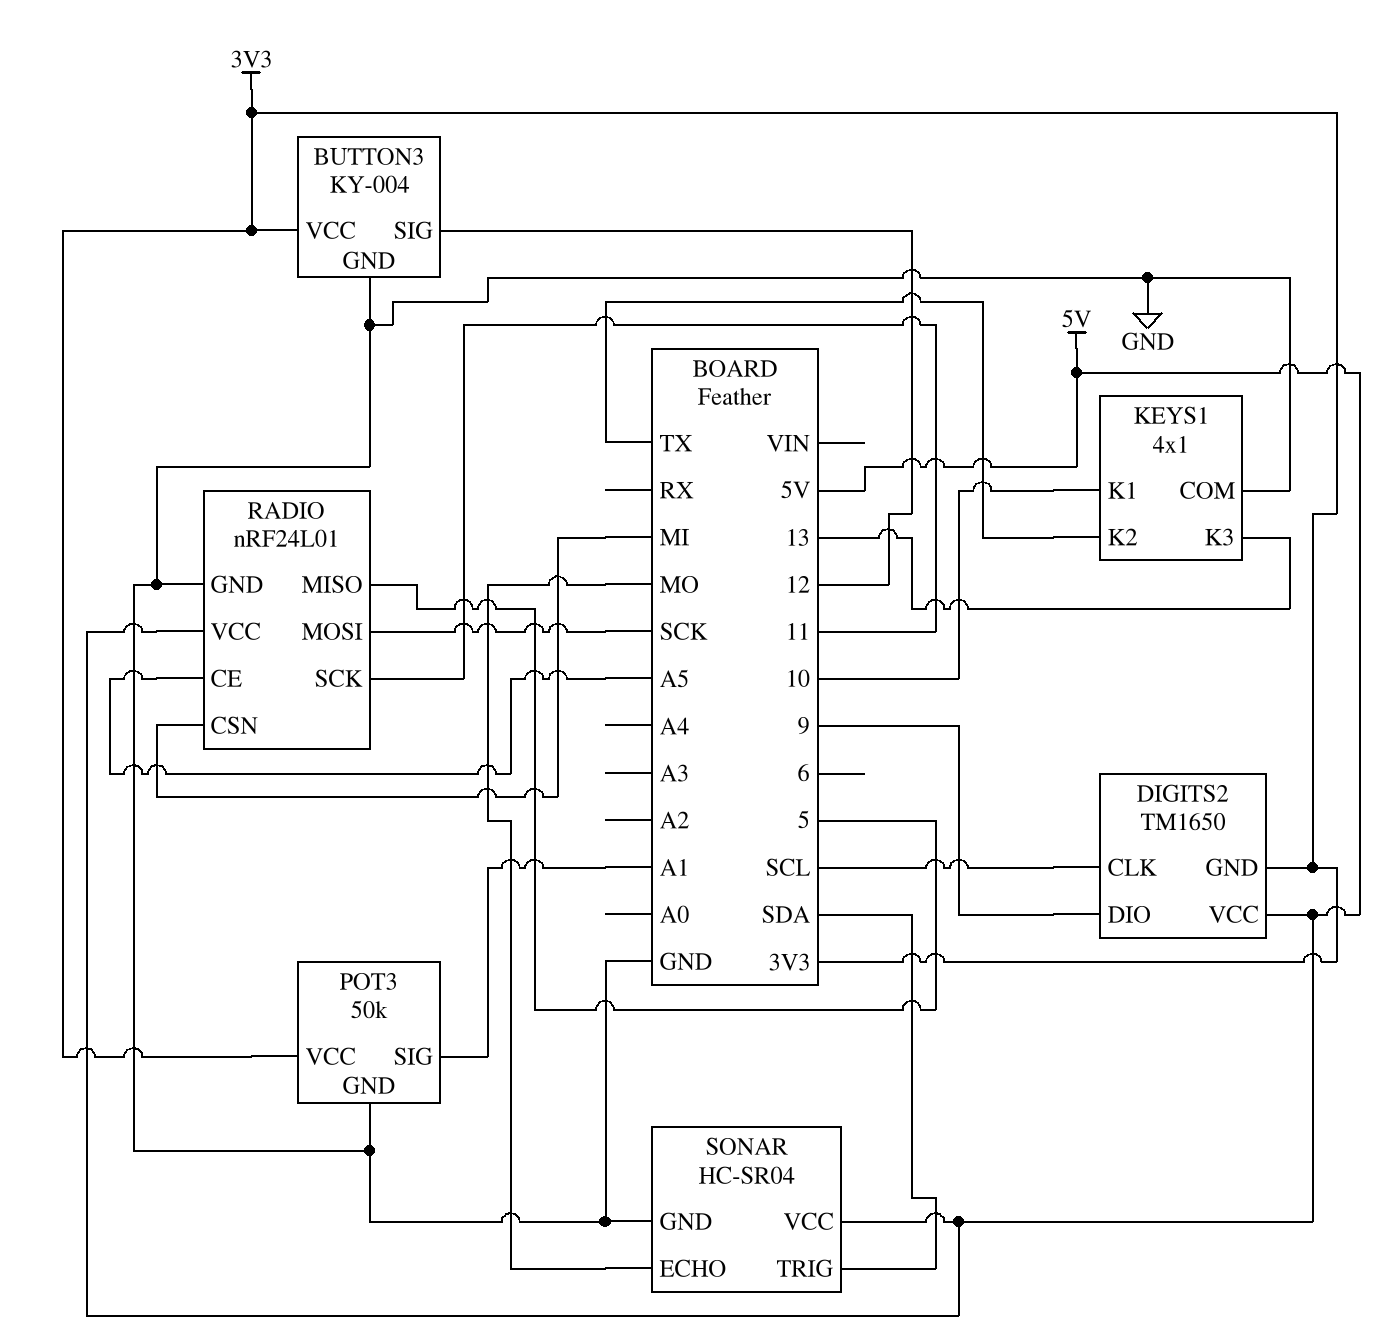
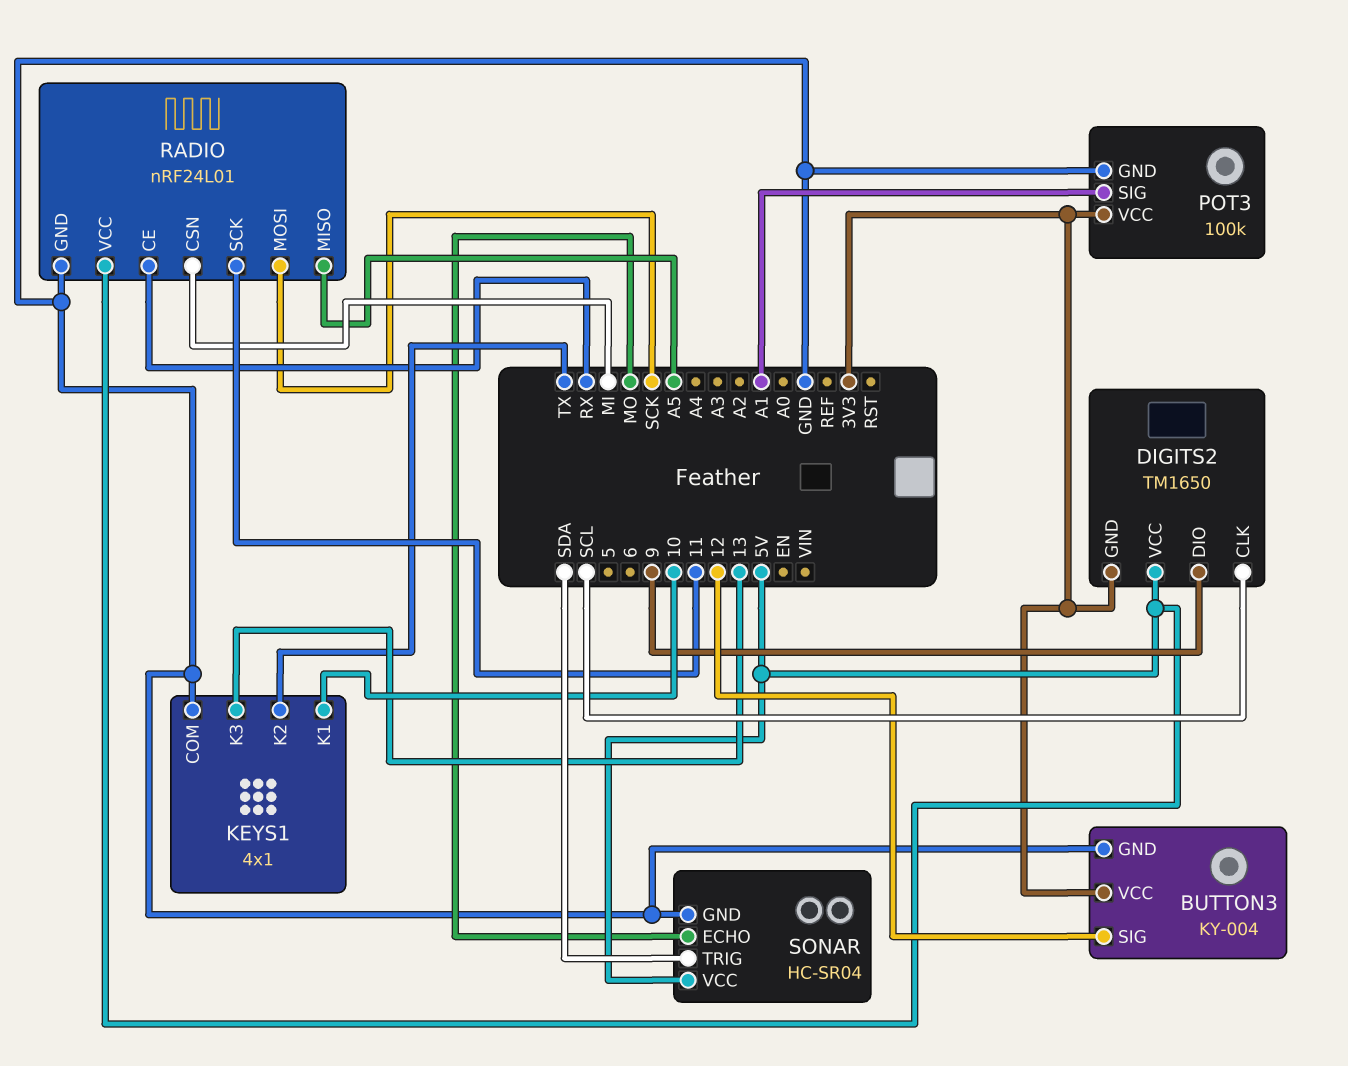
POT3: 50k -> 100k
RADIO pin CE: A5 -> RX
RADIO pin MISO: 5 -> A5

